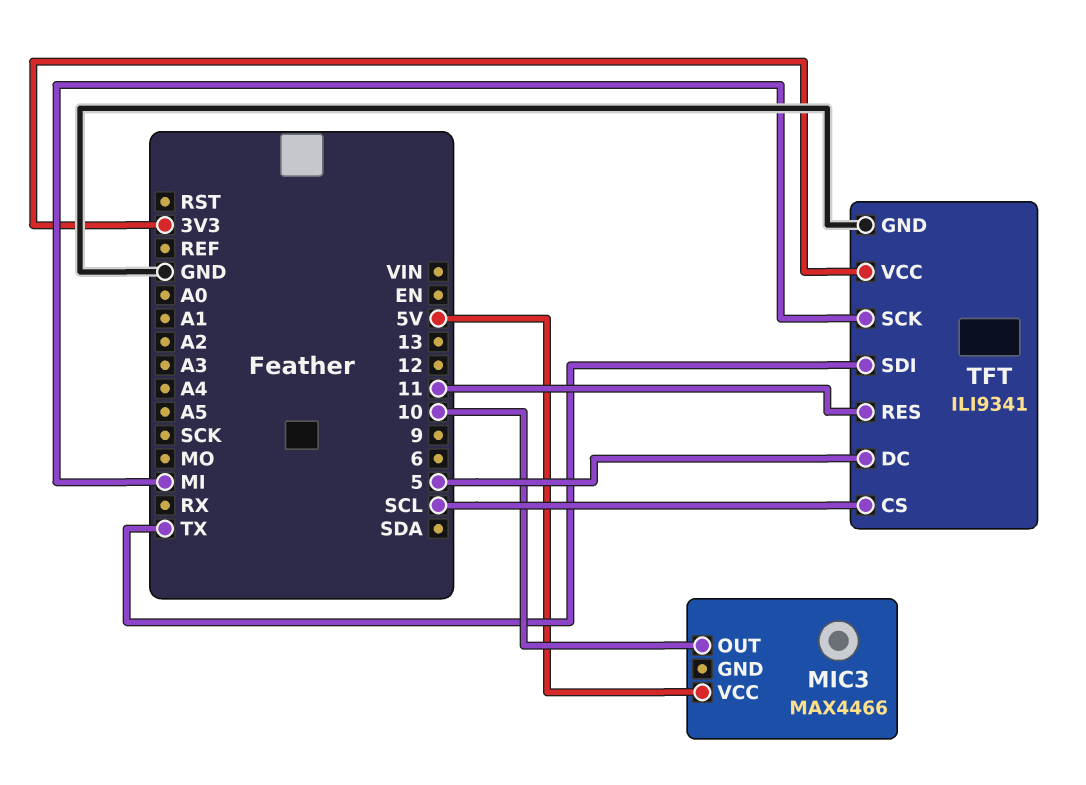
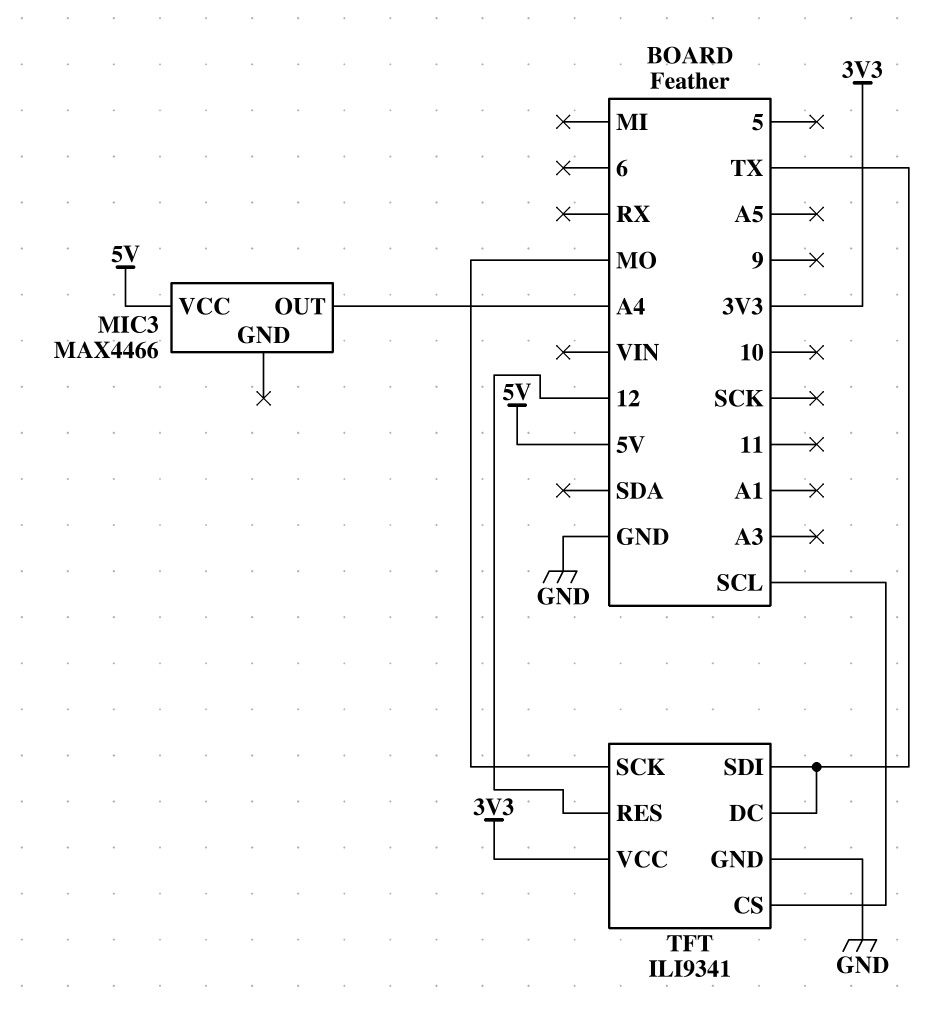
MIC3 pin OUT: 10 -> A4
TFT pin DC: 5 -> TX
TFT pin RES: 11 -> 12
TFT pin SCK: MI -> MO

